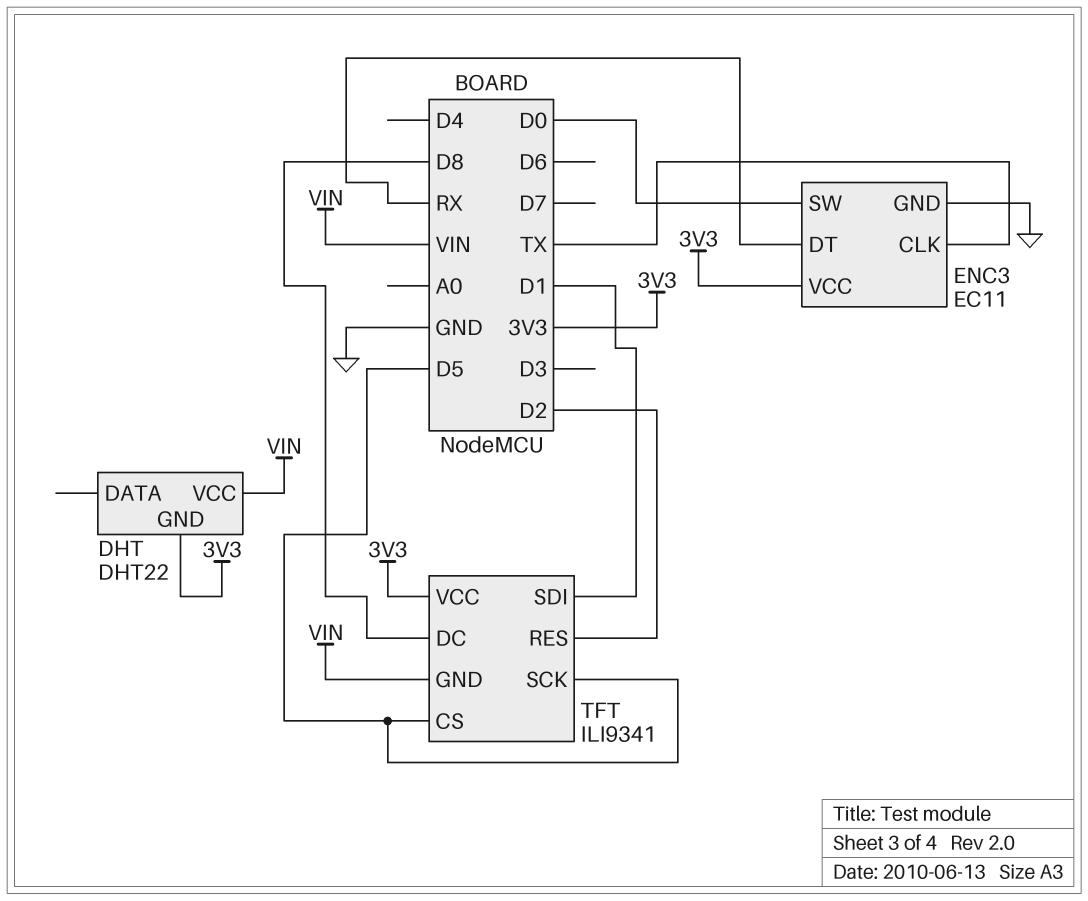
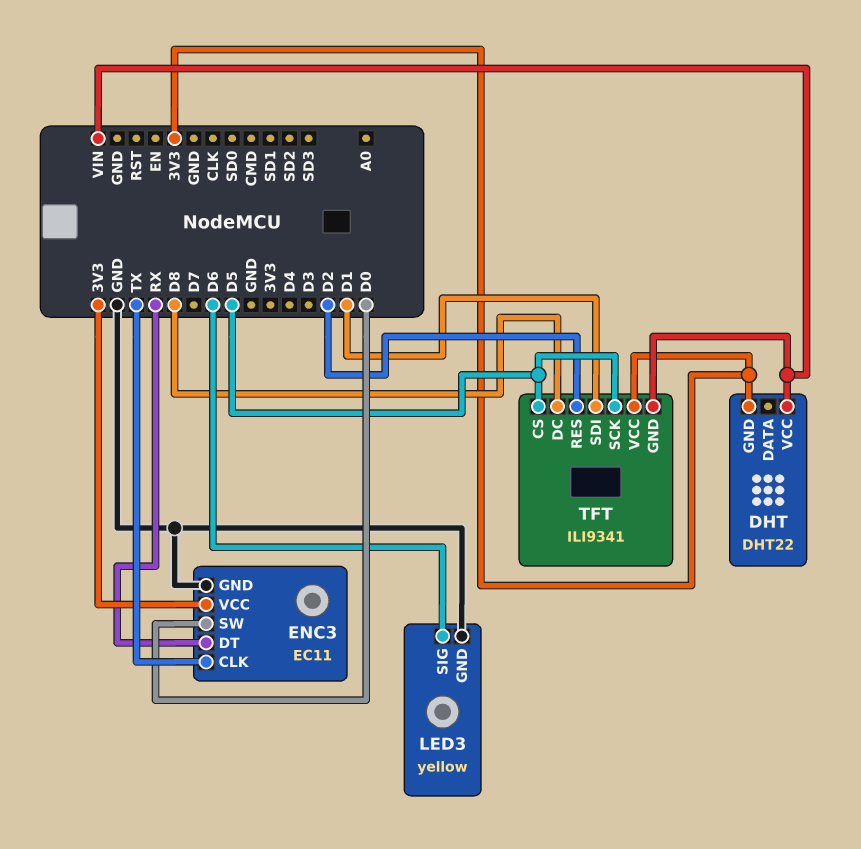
LED3: none -> yellow
LED3 pin GND: none -> GND
LED3 pin SIG: none -> D6

